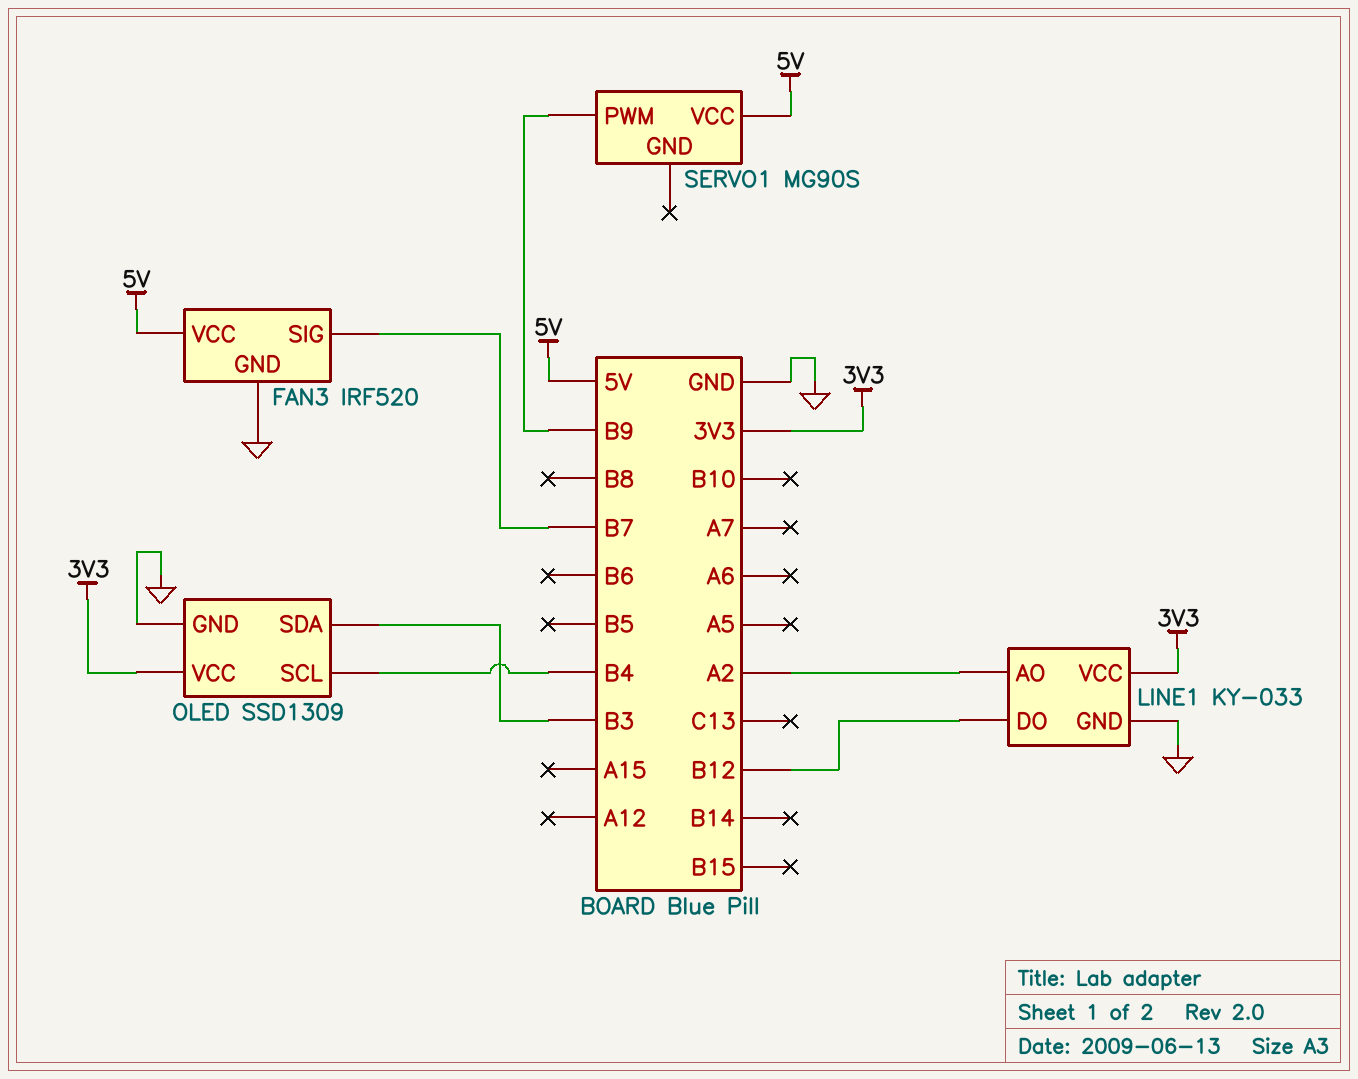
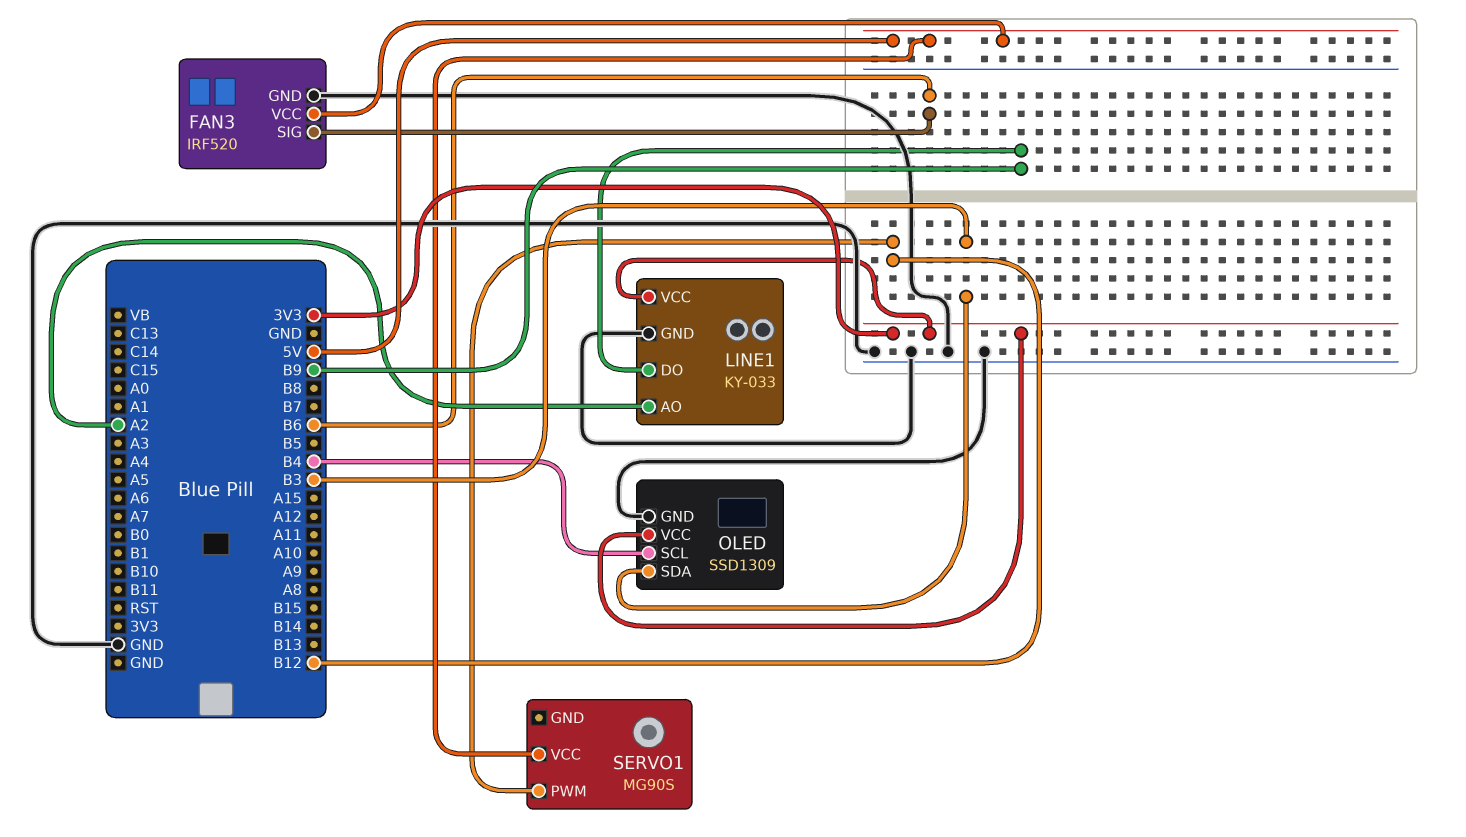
FAN3 pin SIG: B7 -> B6
LINE1 pin DO: B12 -> B9
SERVO1 pin PWM: B9 -> B12

